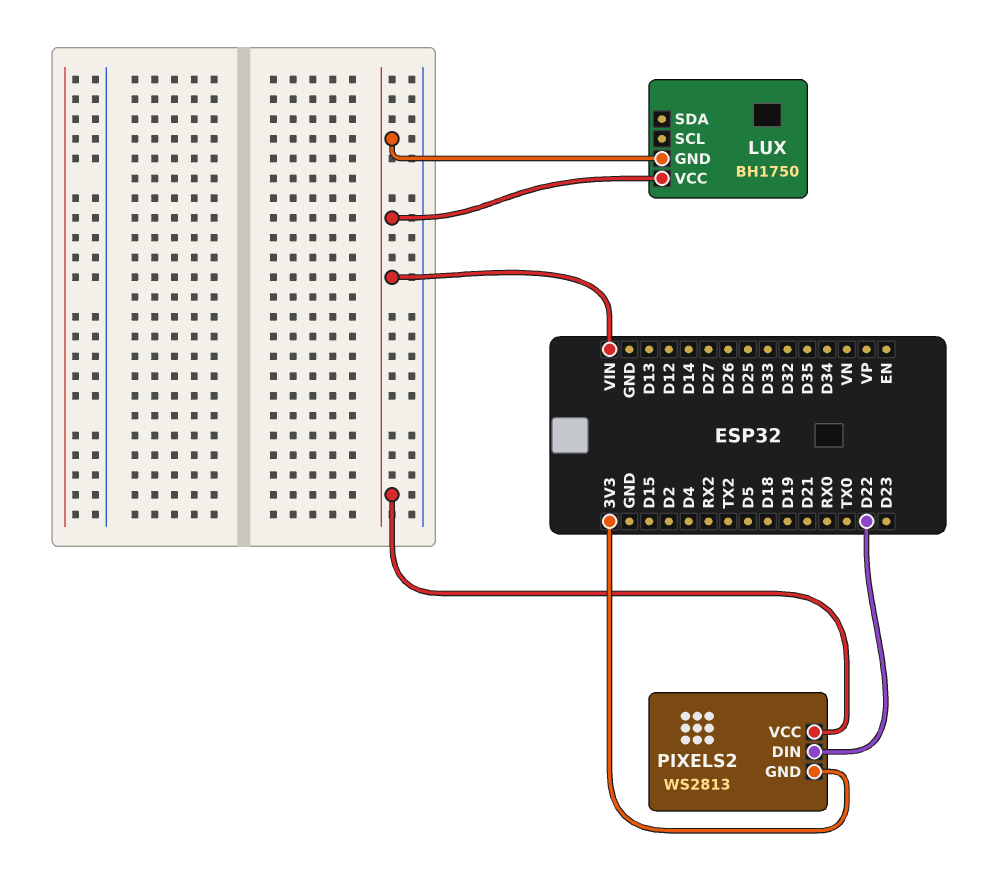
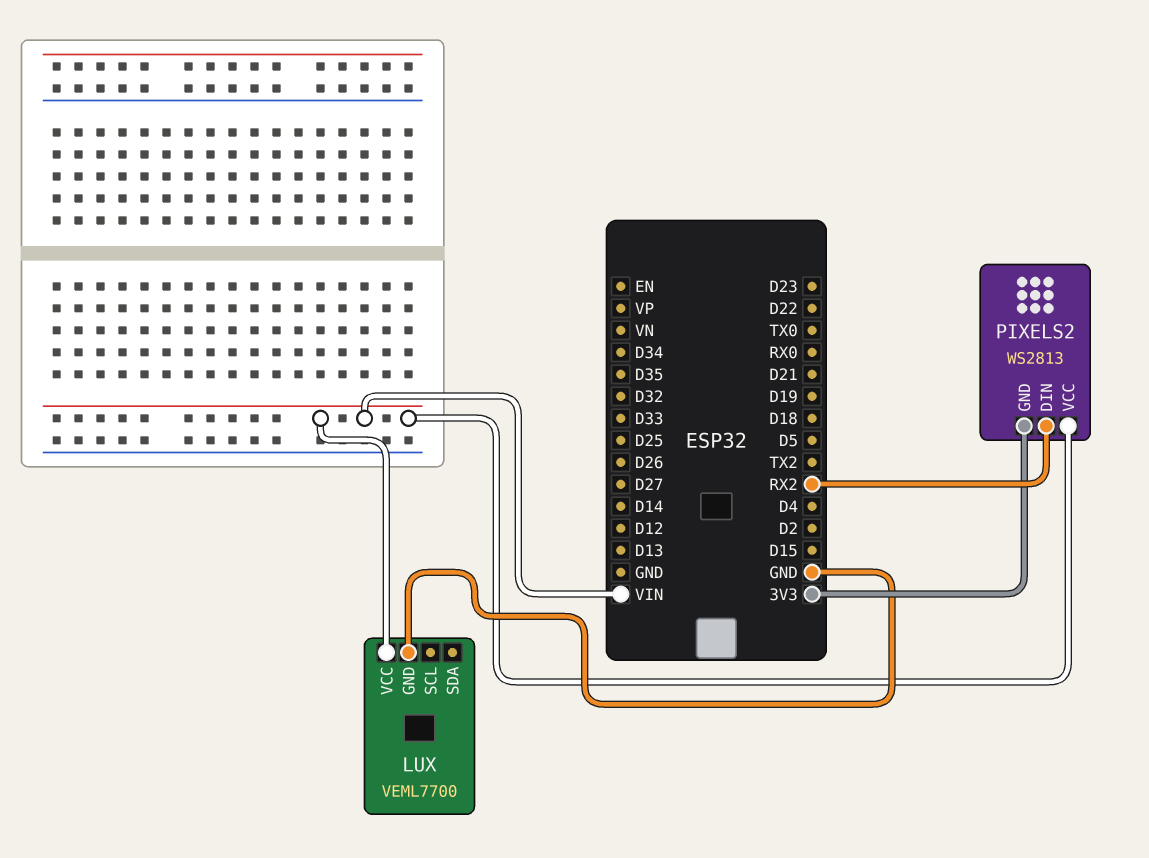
LUX: BH1750 -> VEML7700
LUX pin GND: VIN -> GND
PIXELS2 pin DIN: D22 -> RX2

